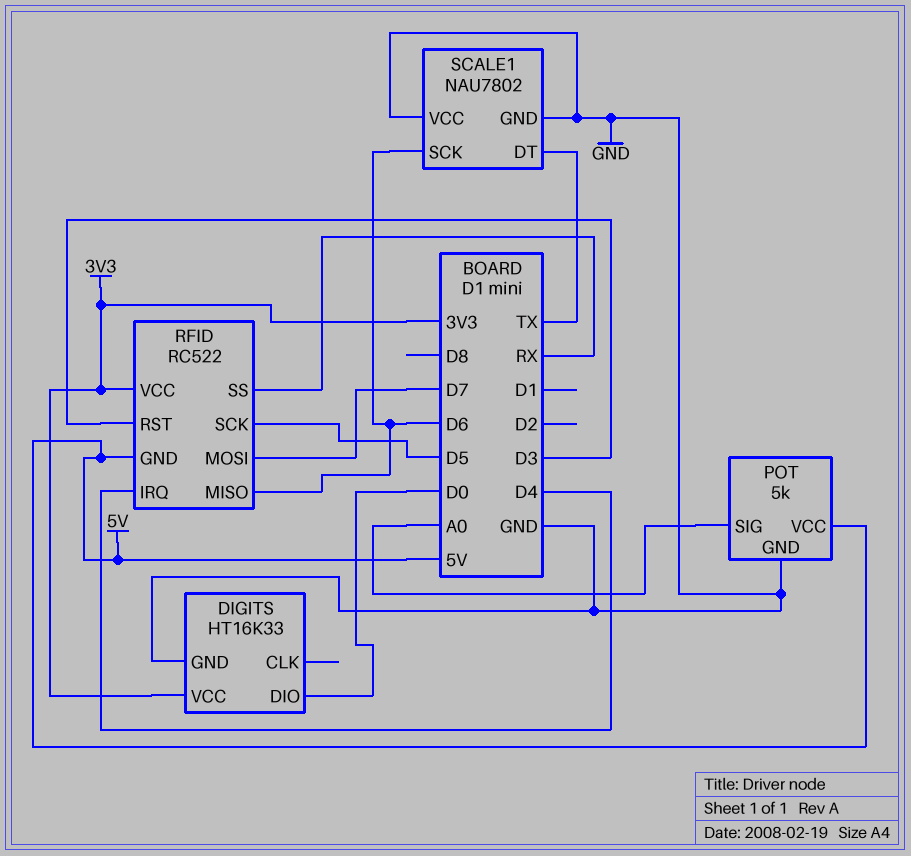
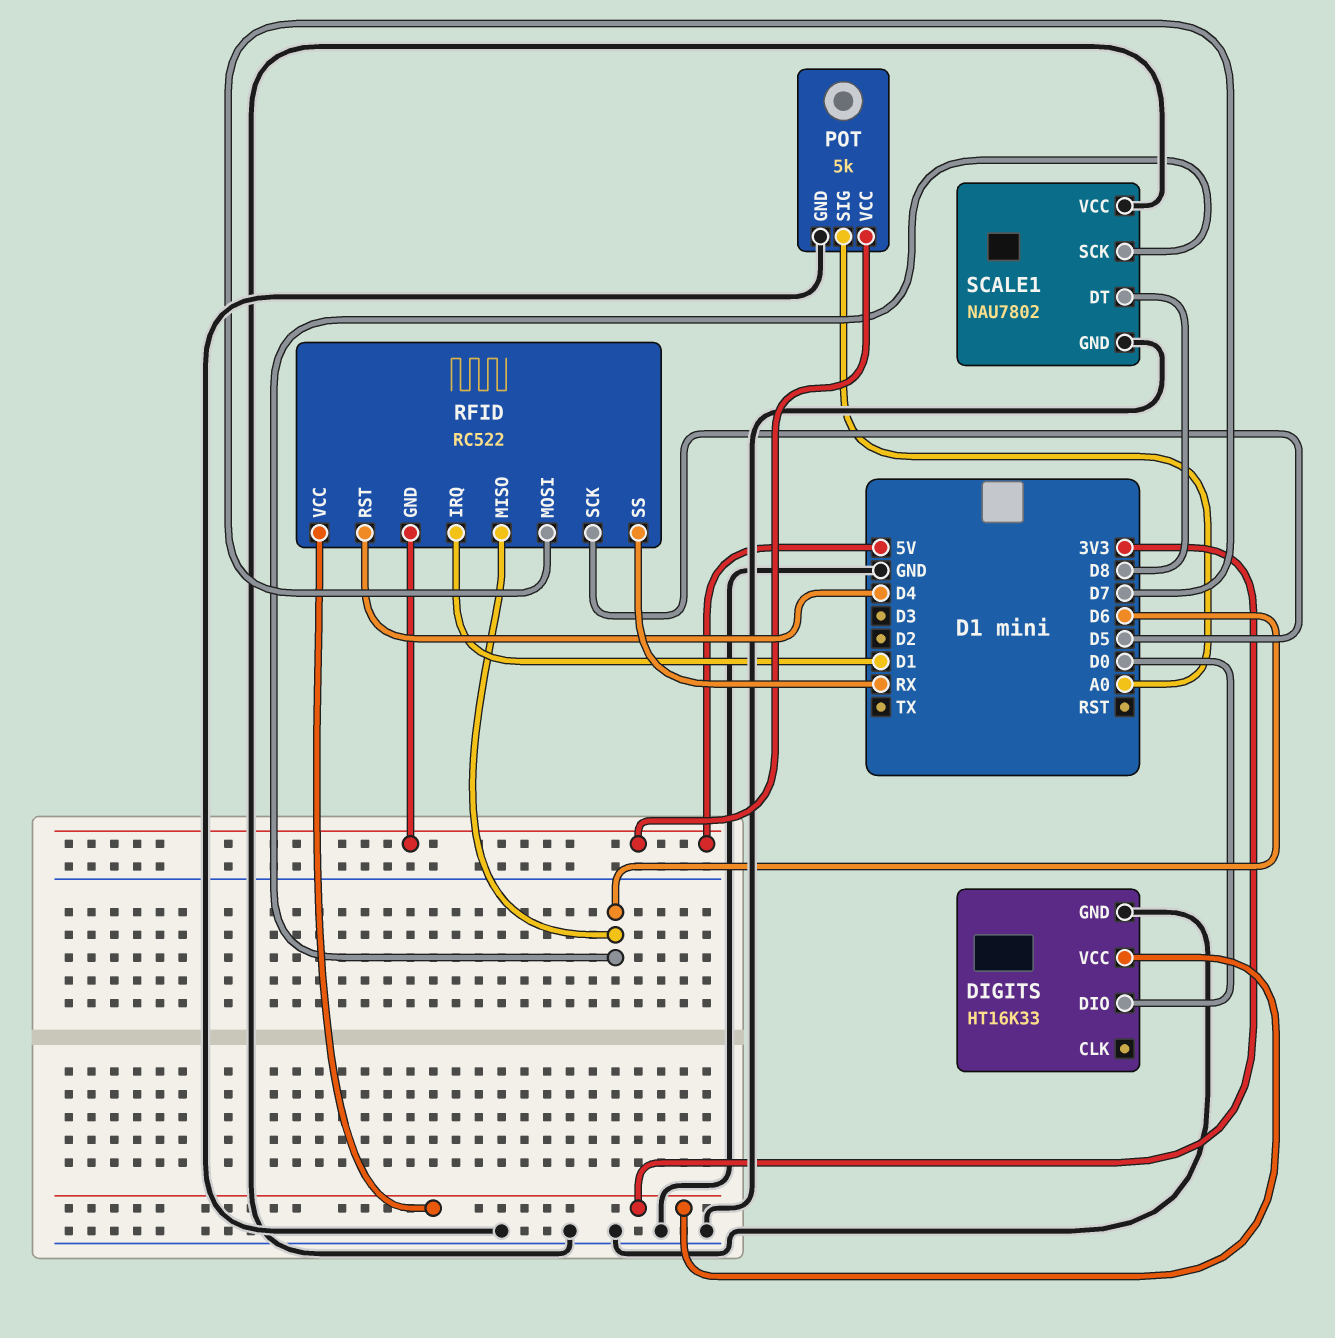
RFID pin IRQ: D4 -> D1
RFID pin RST: D3 -> D4
SCALE1 pin DT: TX -> D8

